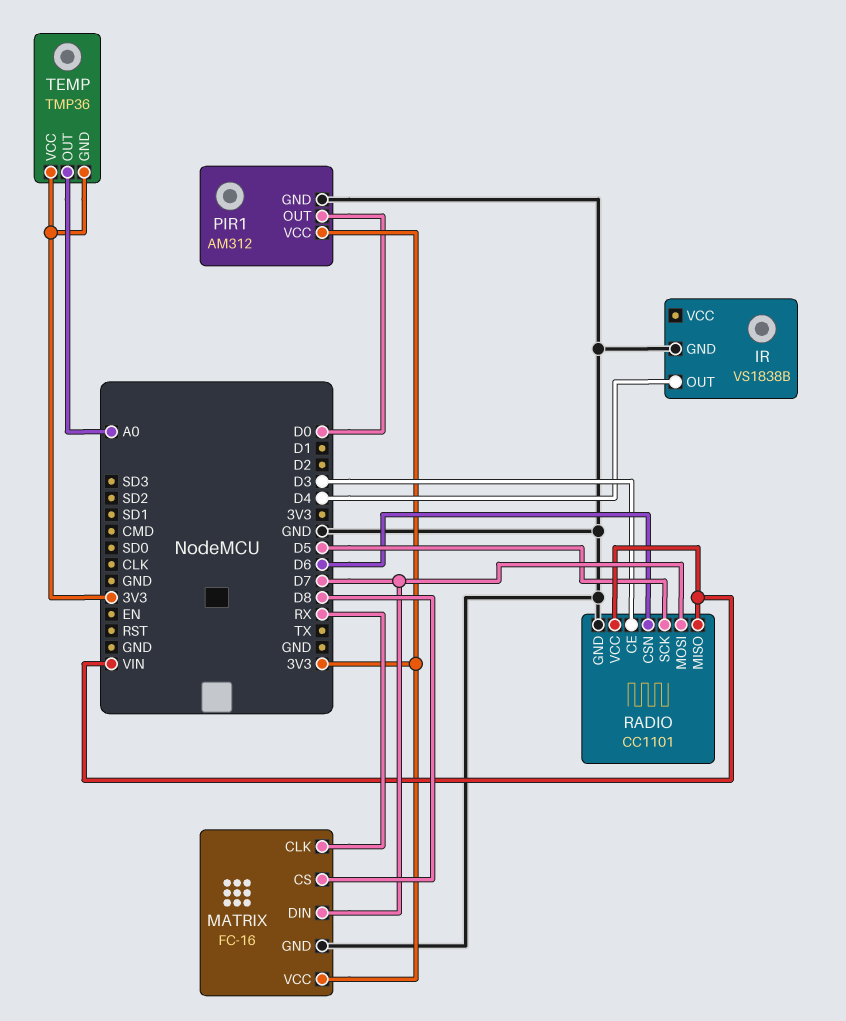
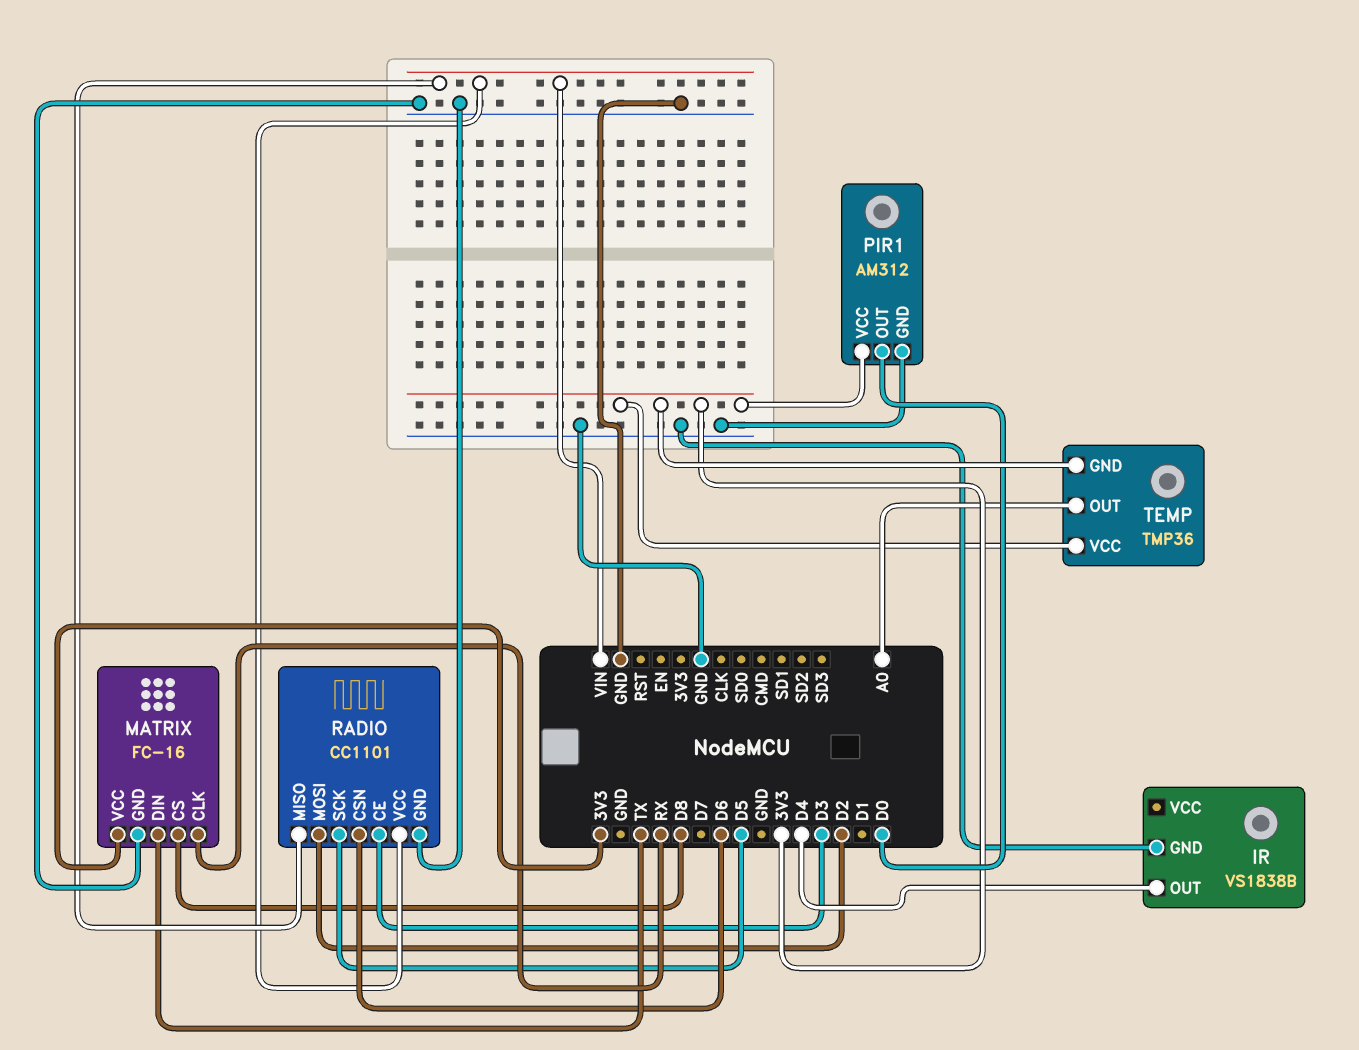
MATRIX pin DIN: D7 -> TX
RADIO pin MOSI: D7 -> D2

